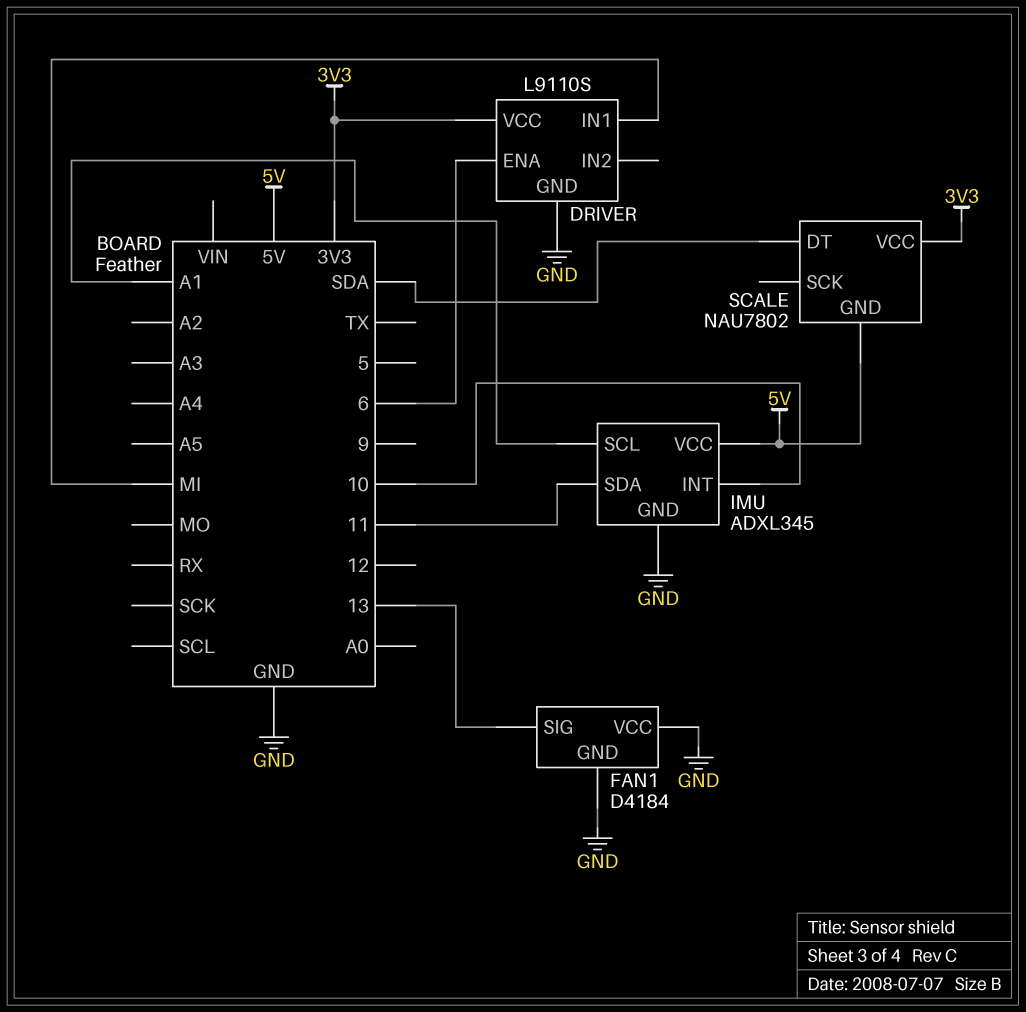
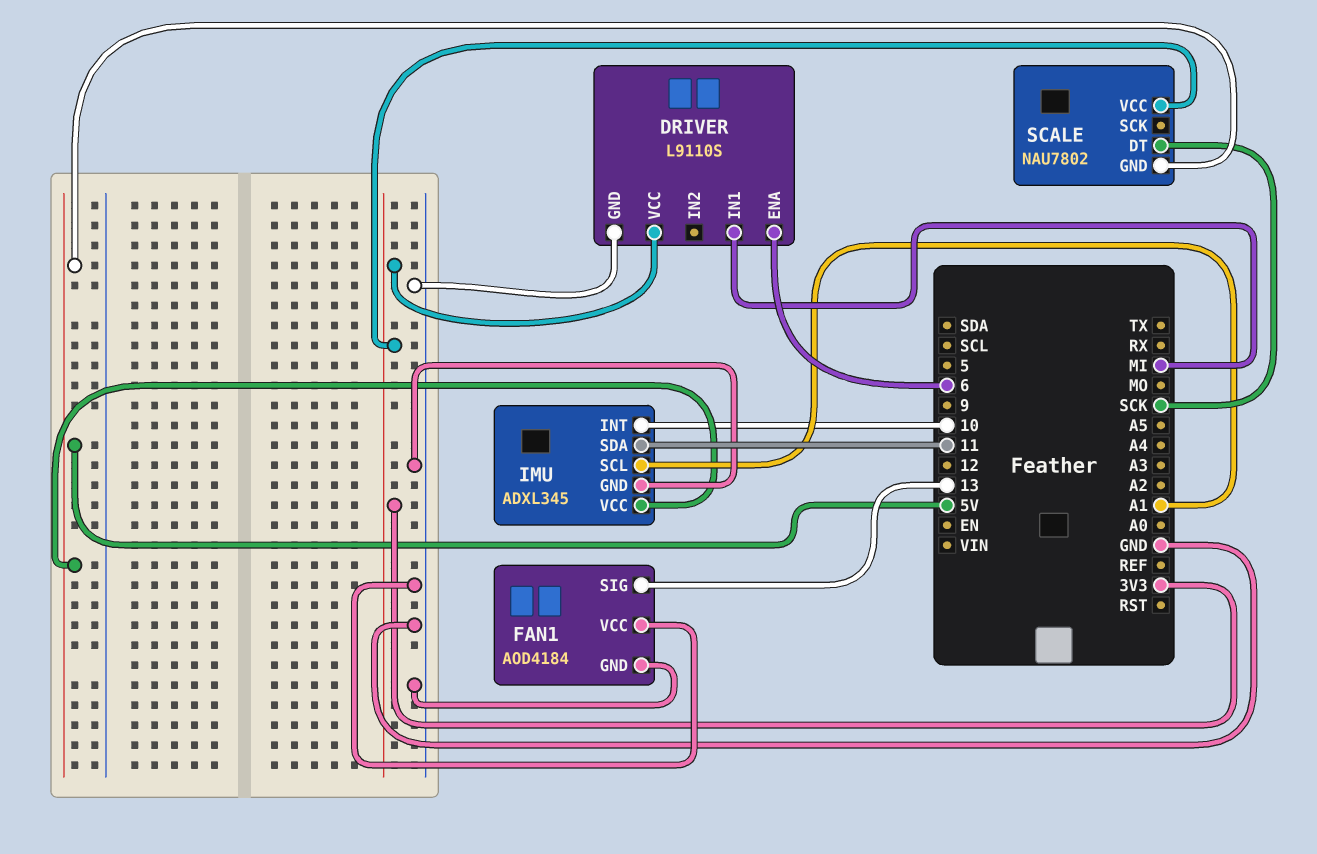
FAN1: D4184 -> AOD4184
SCALE pin DT: SDA -> SCK

